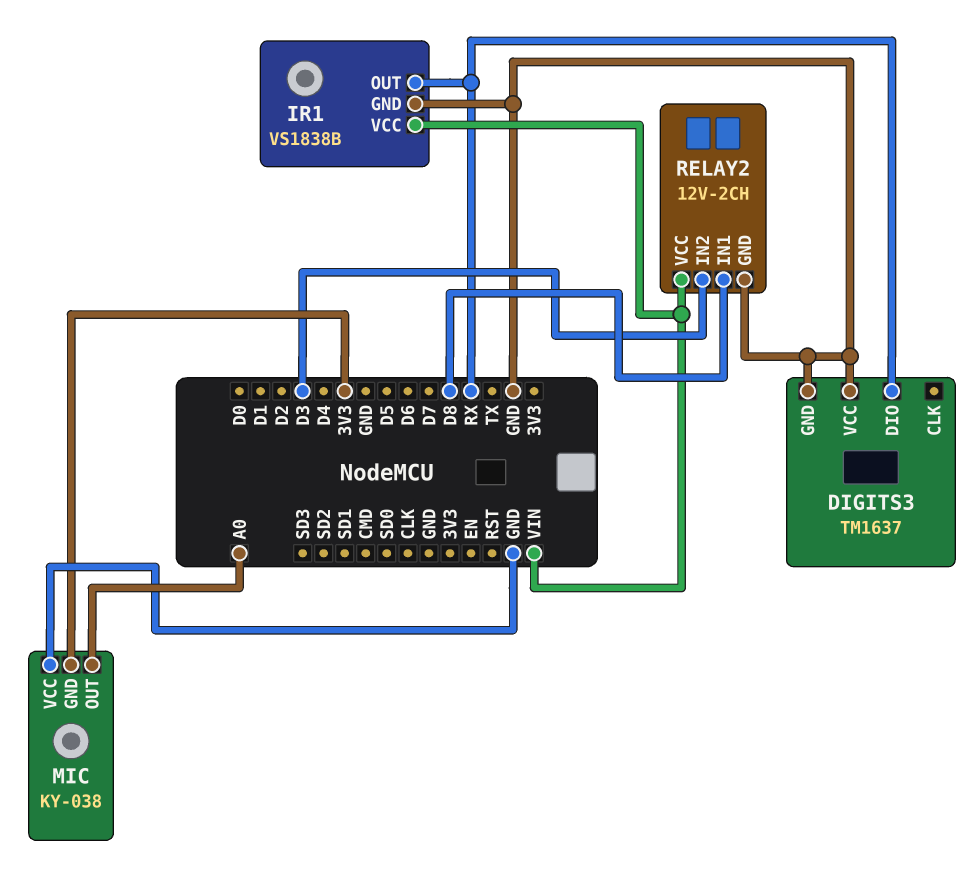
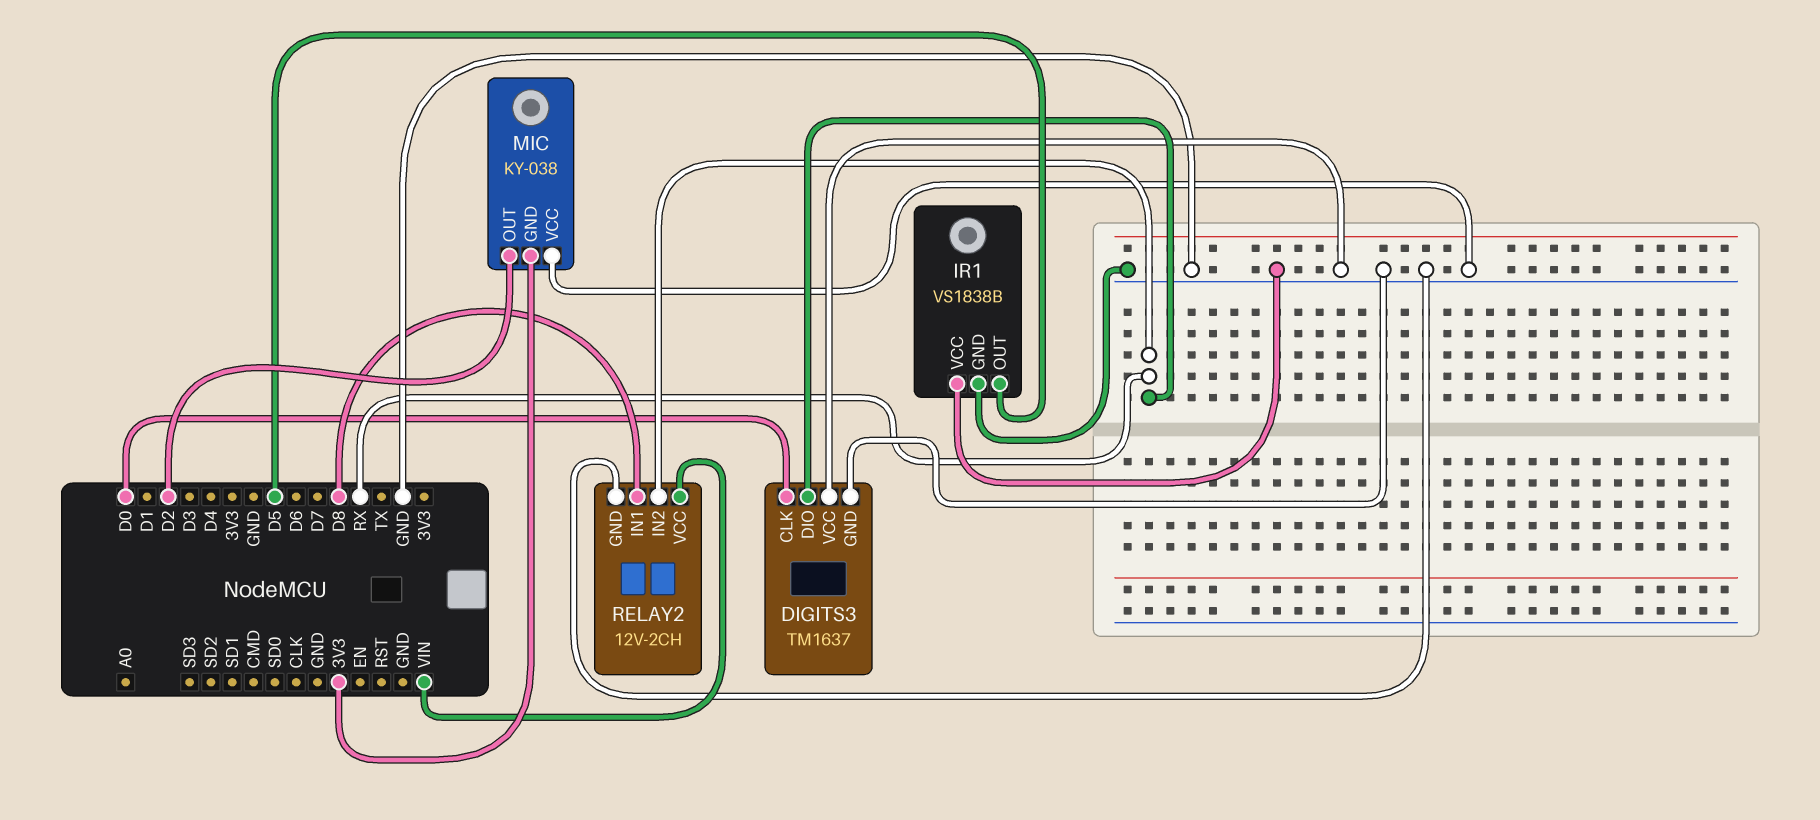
DIGITS3 pin CLK: none -> D0
IR1 pin OUT: RX -> D5
IR1 pin VCC: VIN -> GND
MIC pin OUT: A0 -> D2
RELAY2 pin IN2: D3 -> RX

